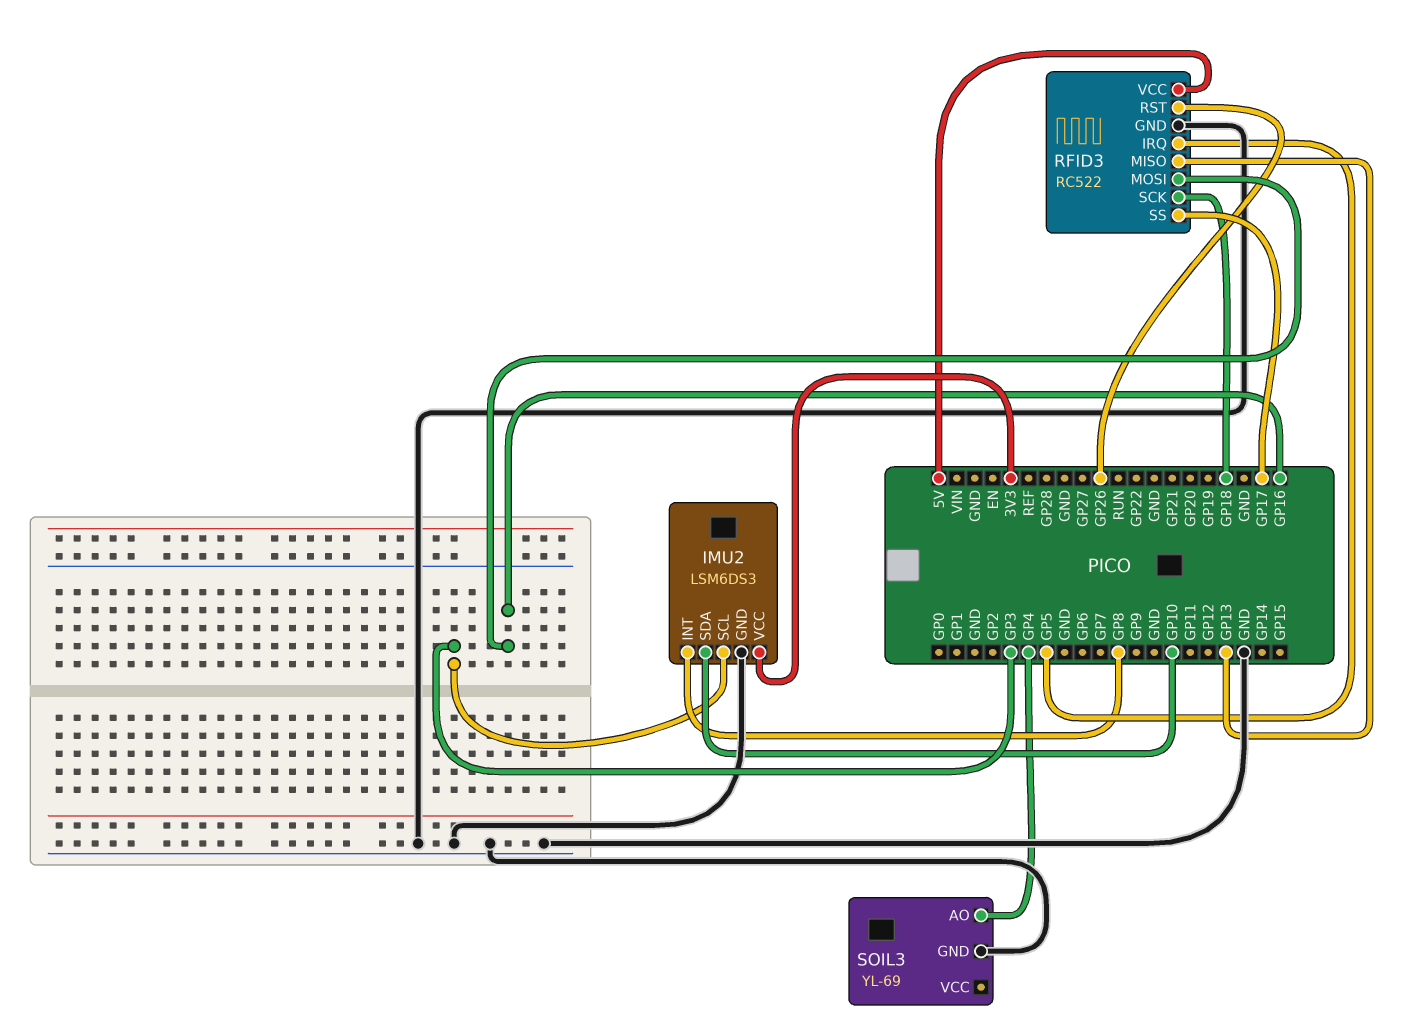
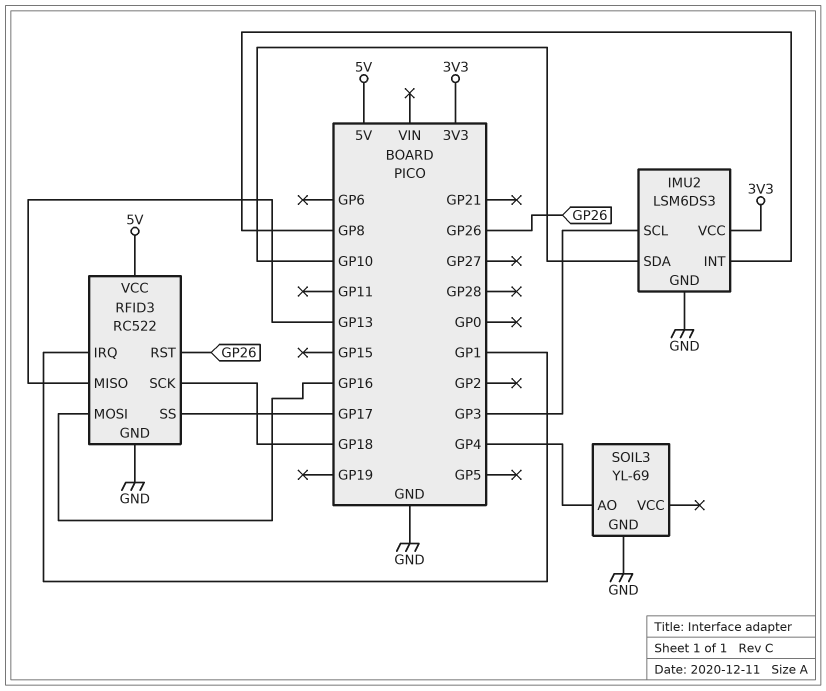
RFID3 pin IRQ: GP5 -> GP1

